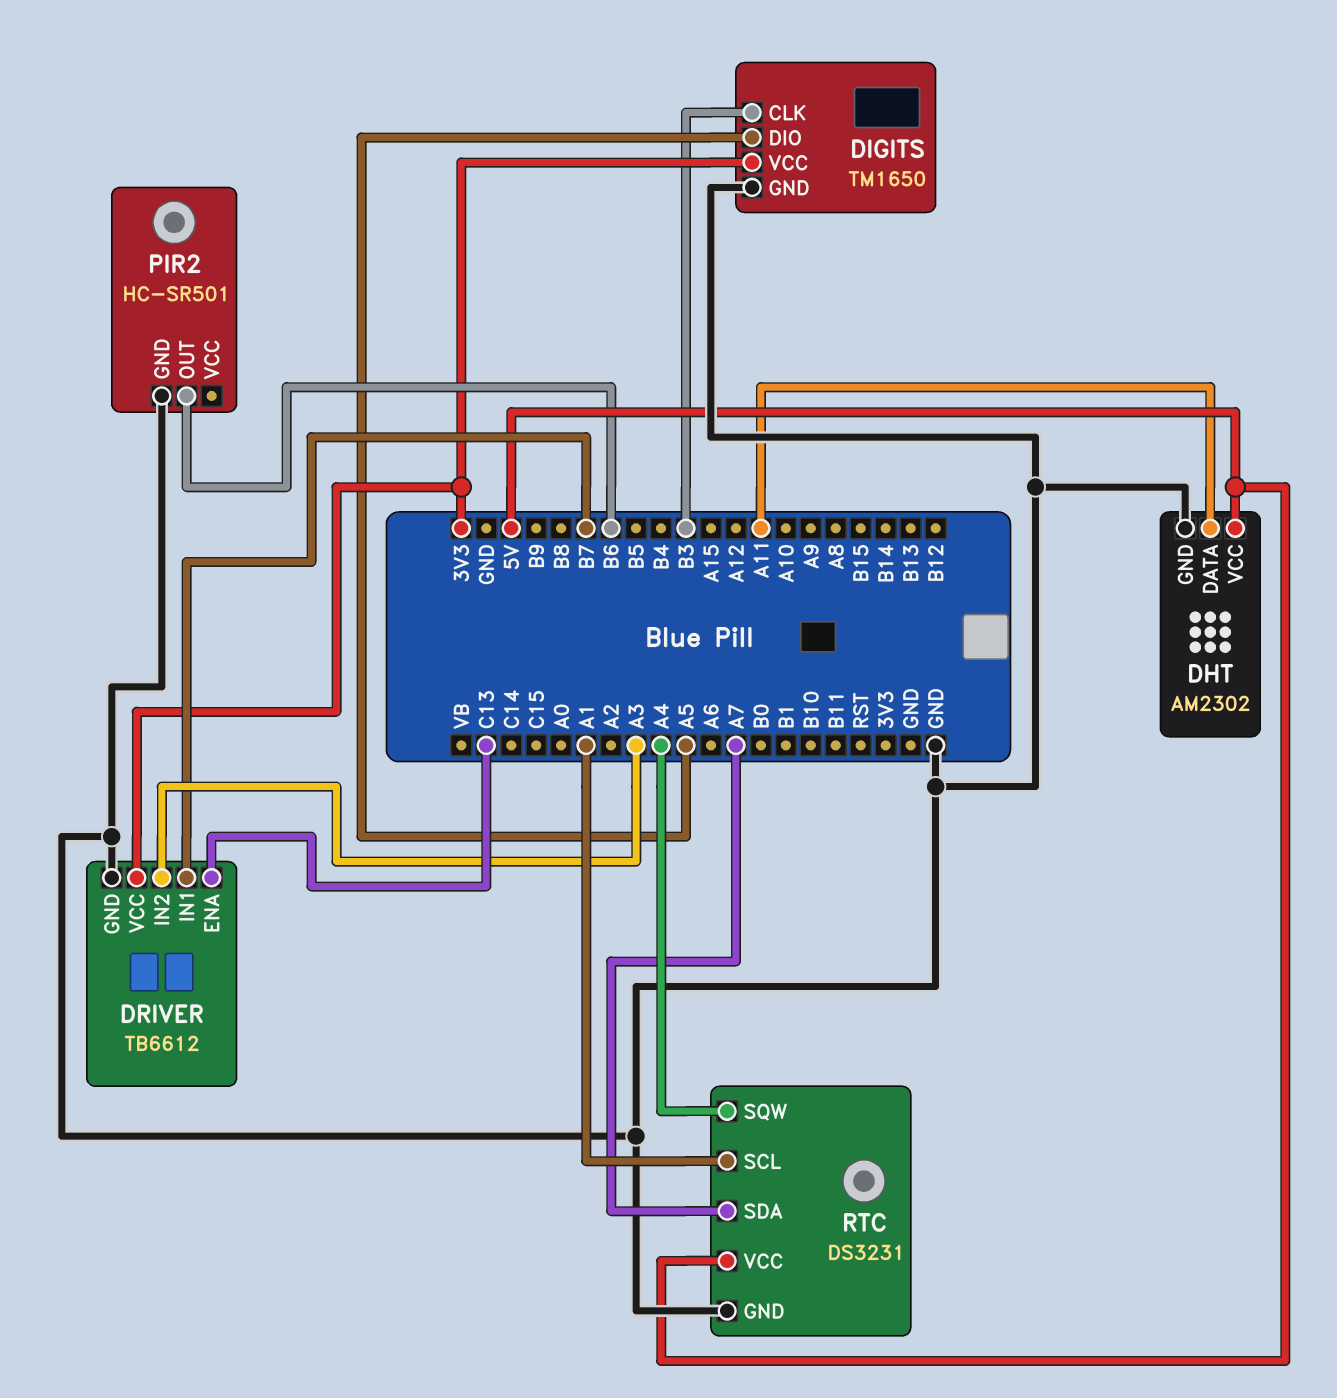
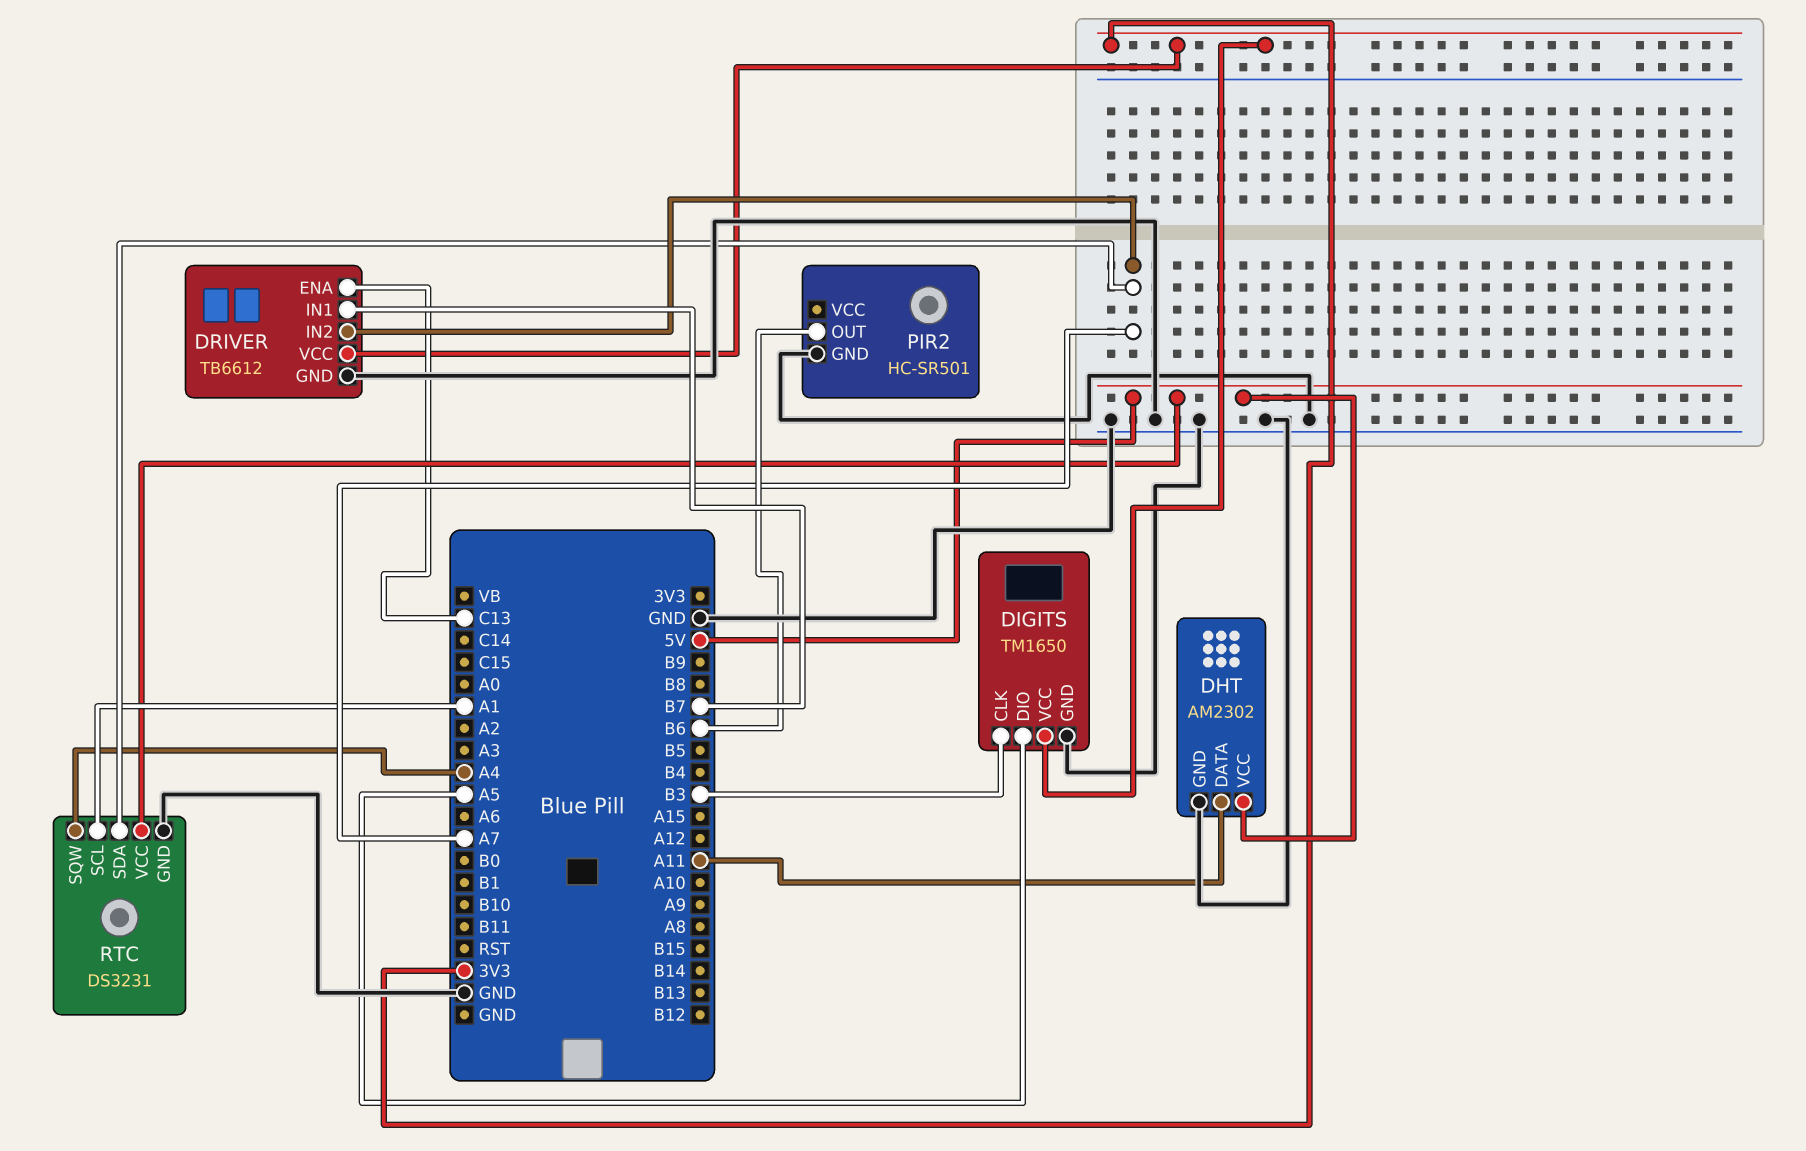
DRIVER pin IN2: A3 -> A7

